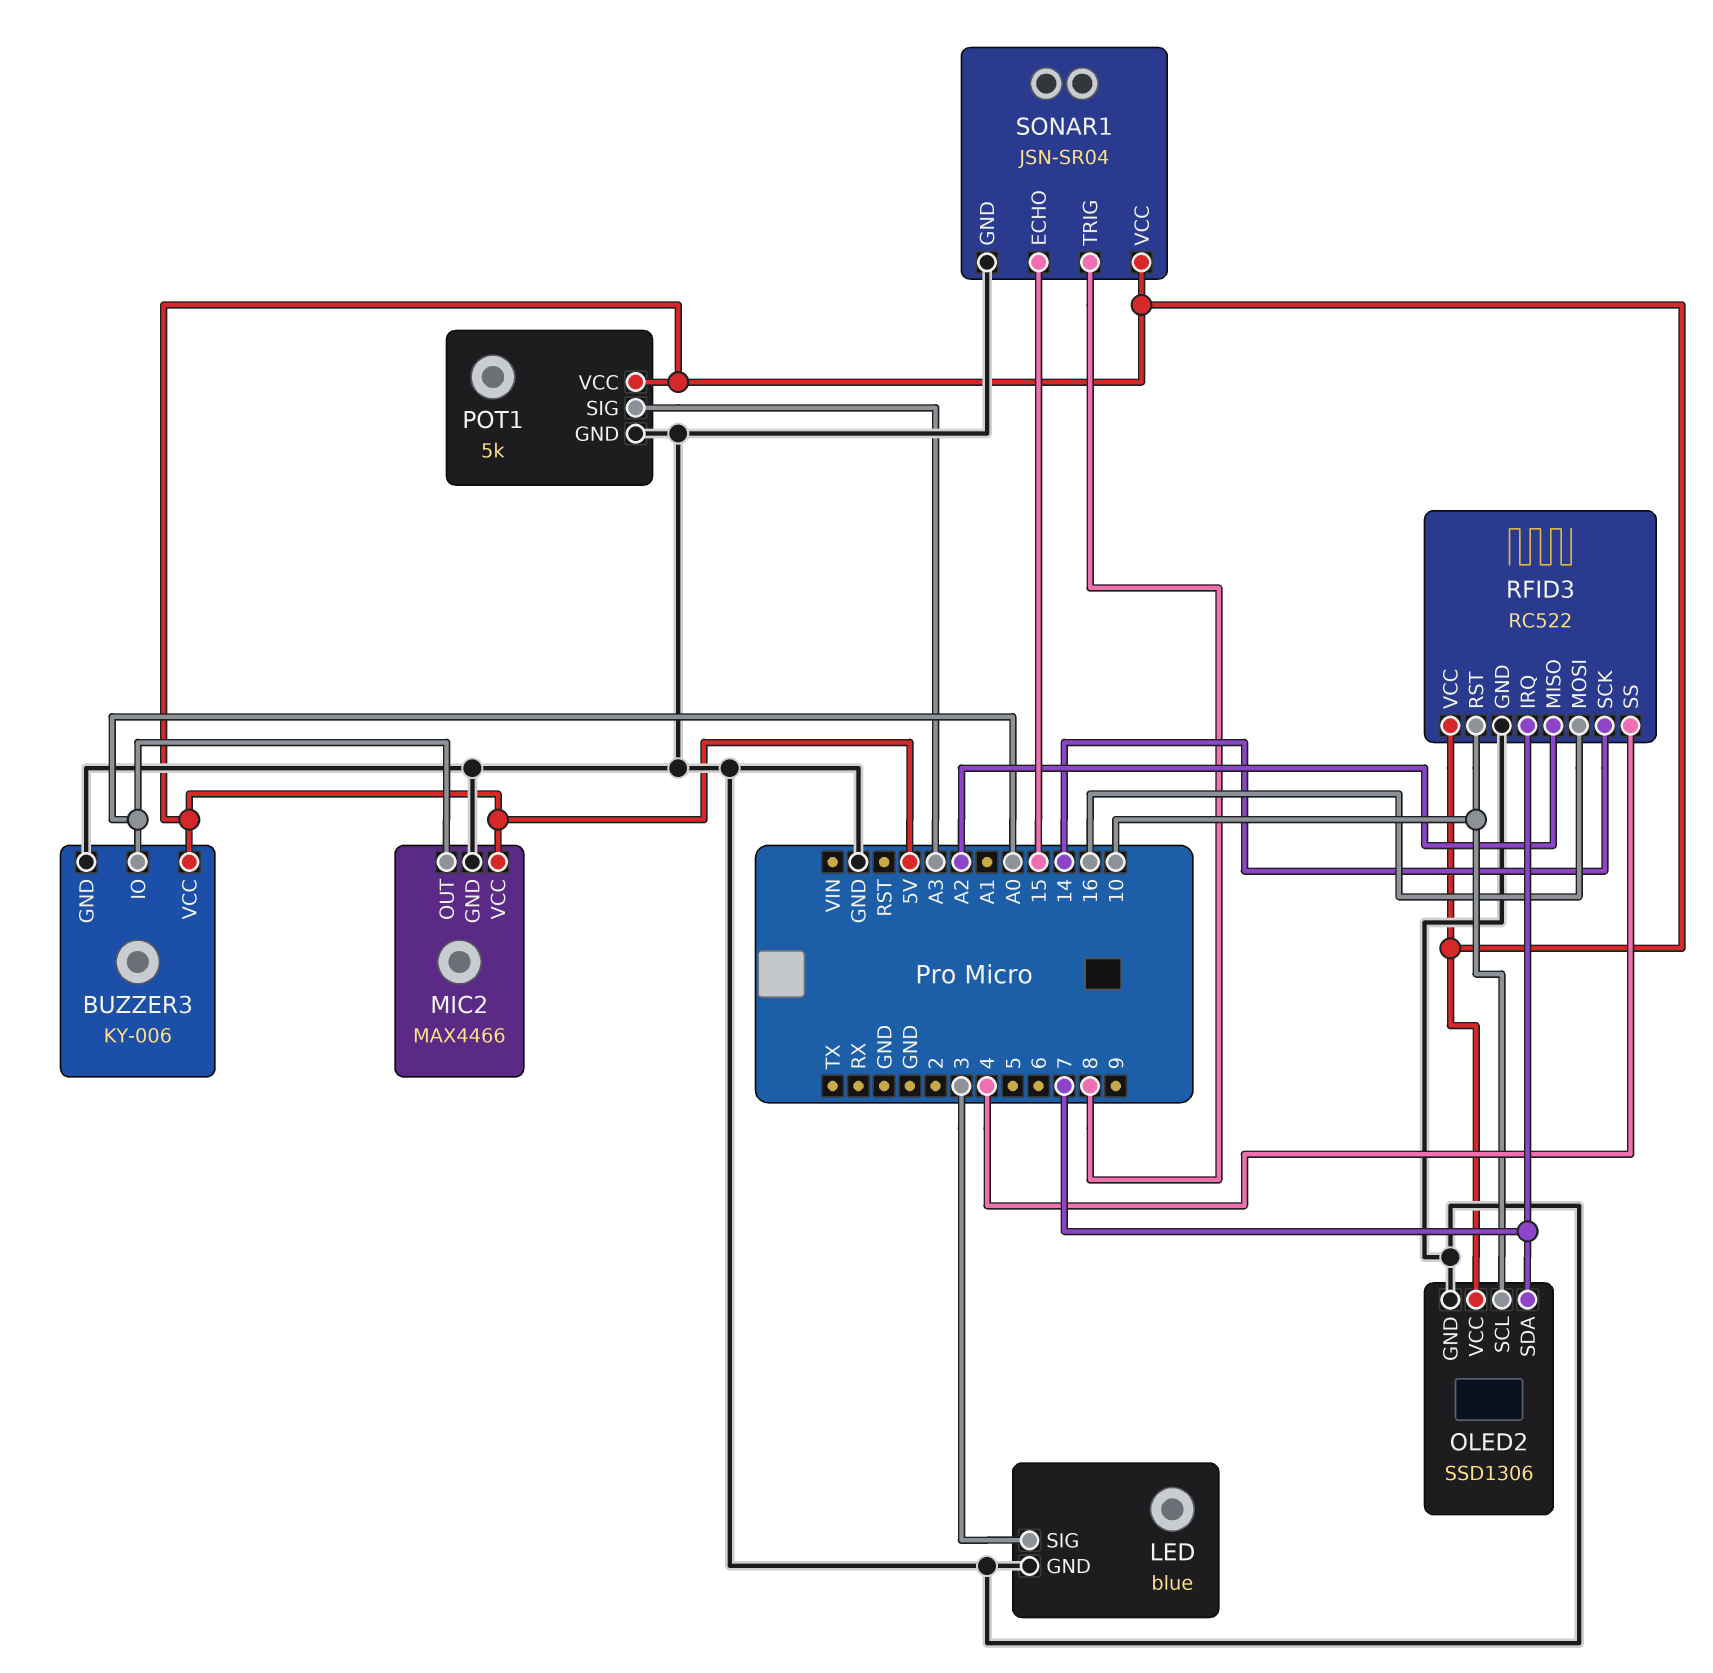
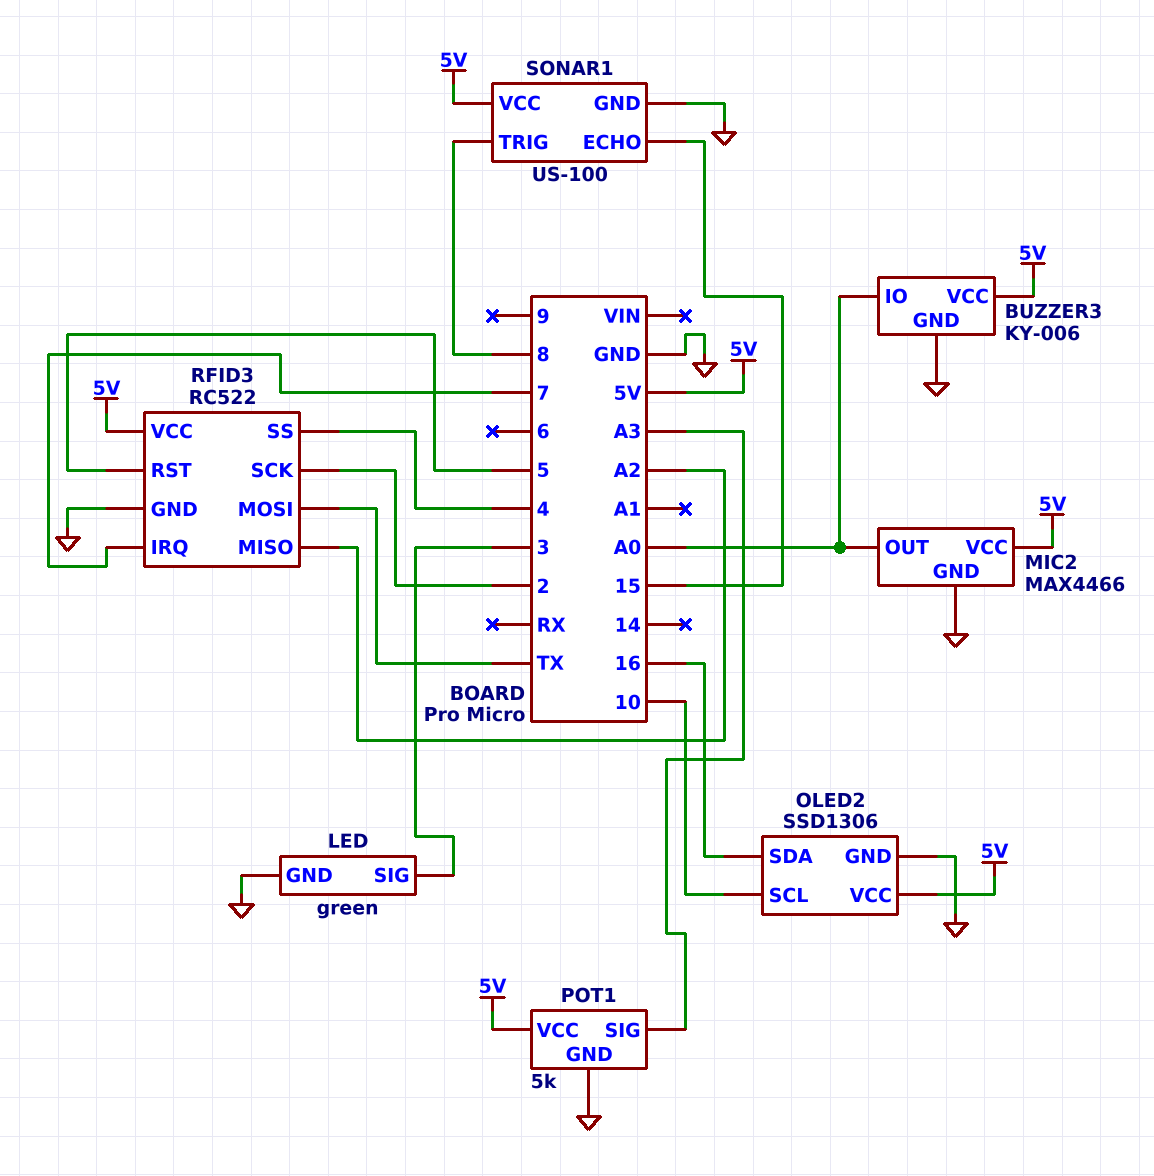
LED: blue -> green
OLED2 pin SDA: 7 -> 16
RFID3 pin MOSI: 16 -> TX
RFID3 pin RST: 10 -> 5
RFID3 pin SCK: 14 -> 2
SONAR1: JSN-SR04 -> US-100

